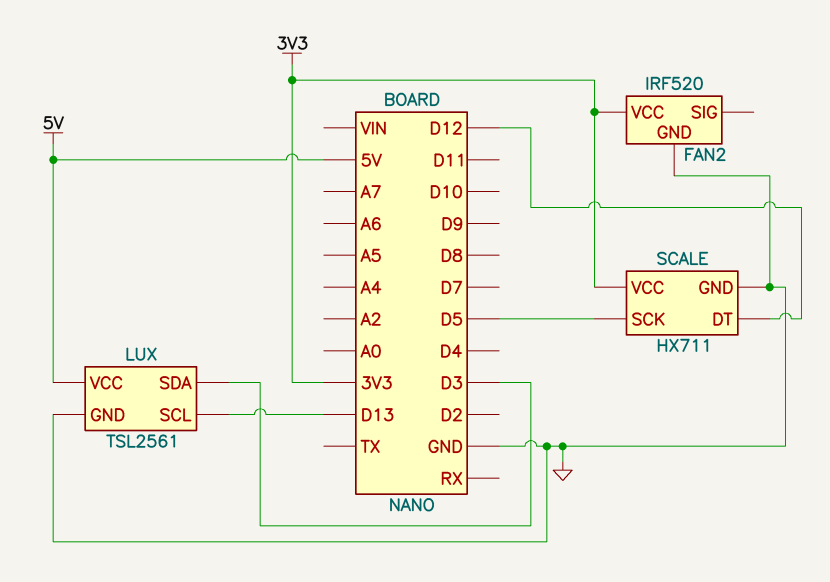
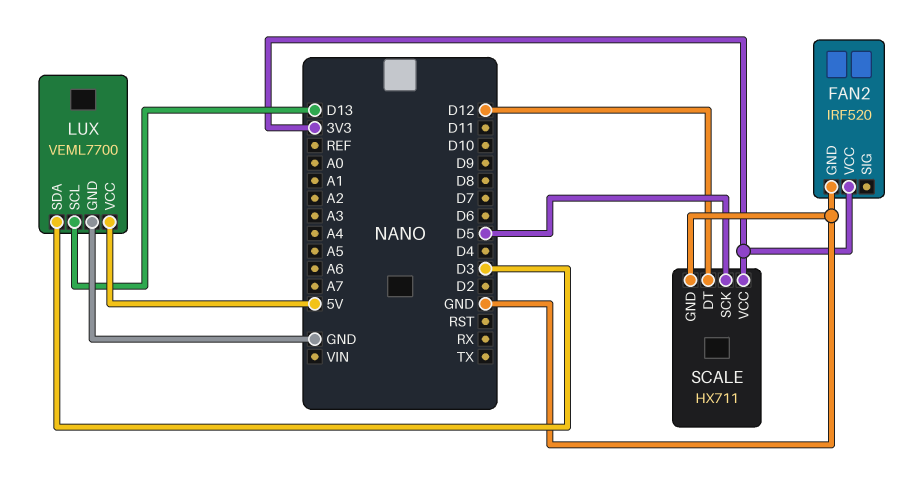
LUX: TSL2561 -> VEML7700

